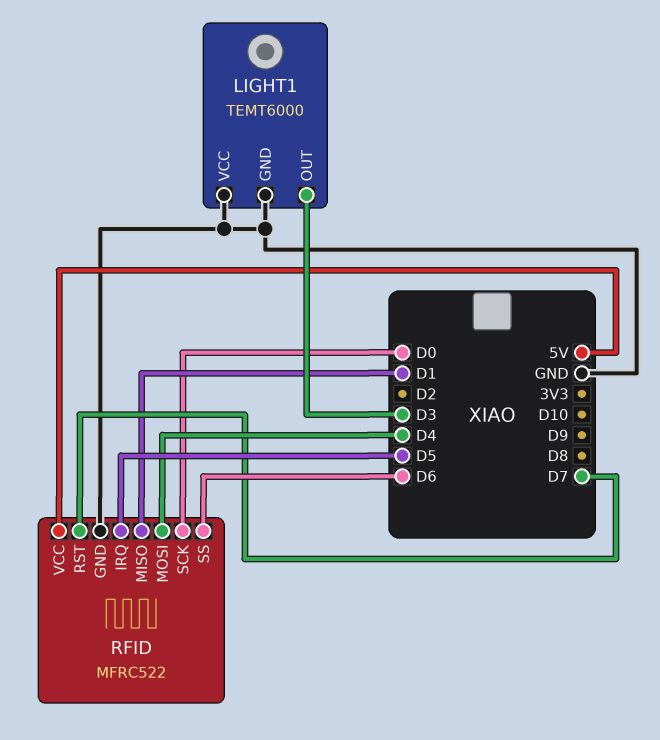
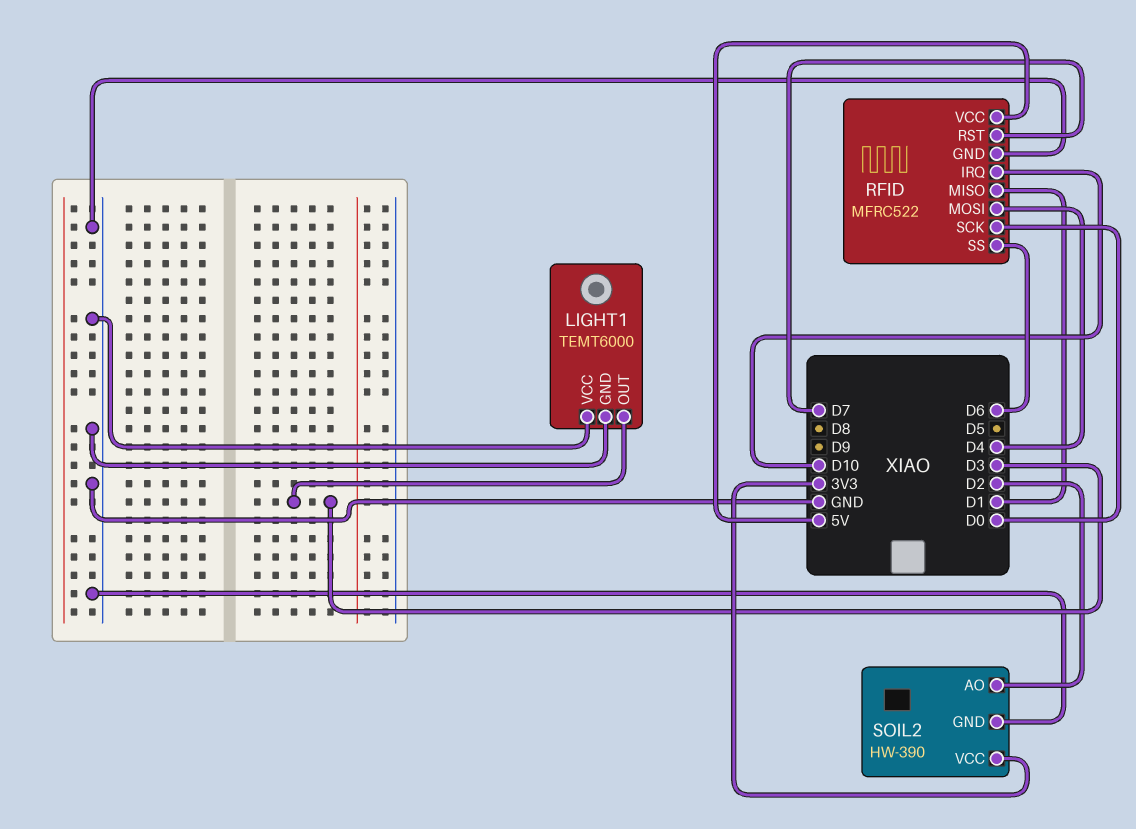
RFID pin IRQ: D5 -> D10
SOIL2: none -> HW-390
SOIL2 pin AO: none -> D2
SOIL2 pin GND: none -> GND
SOIL2 pin VCC: none -> 3V3

